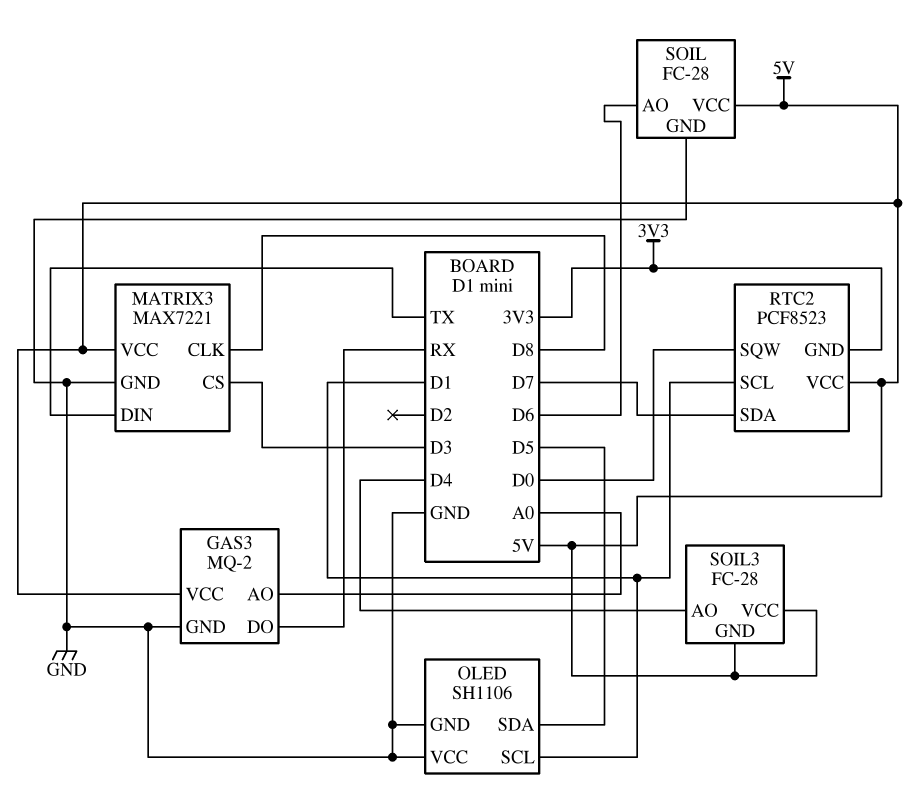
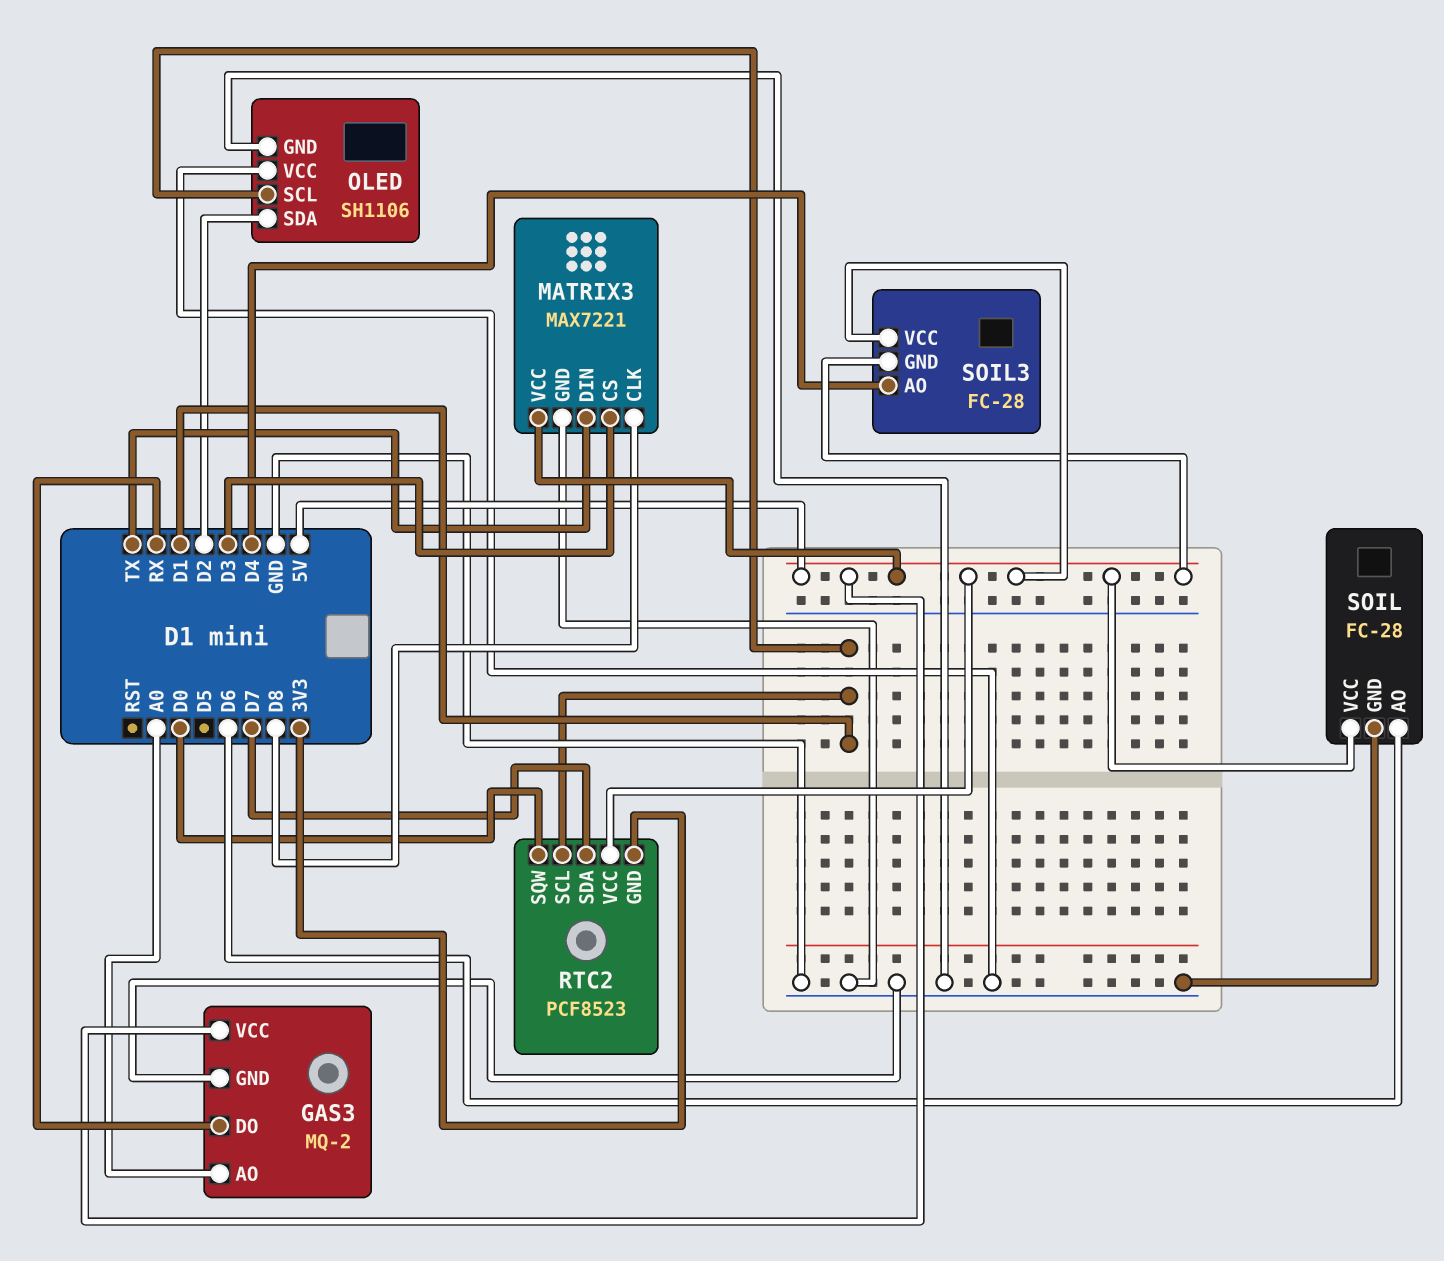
OLED pin SDA: D5 -> D2

